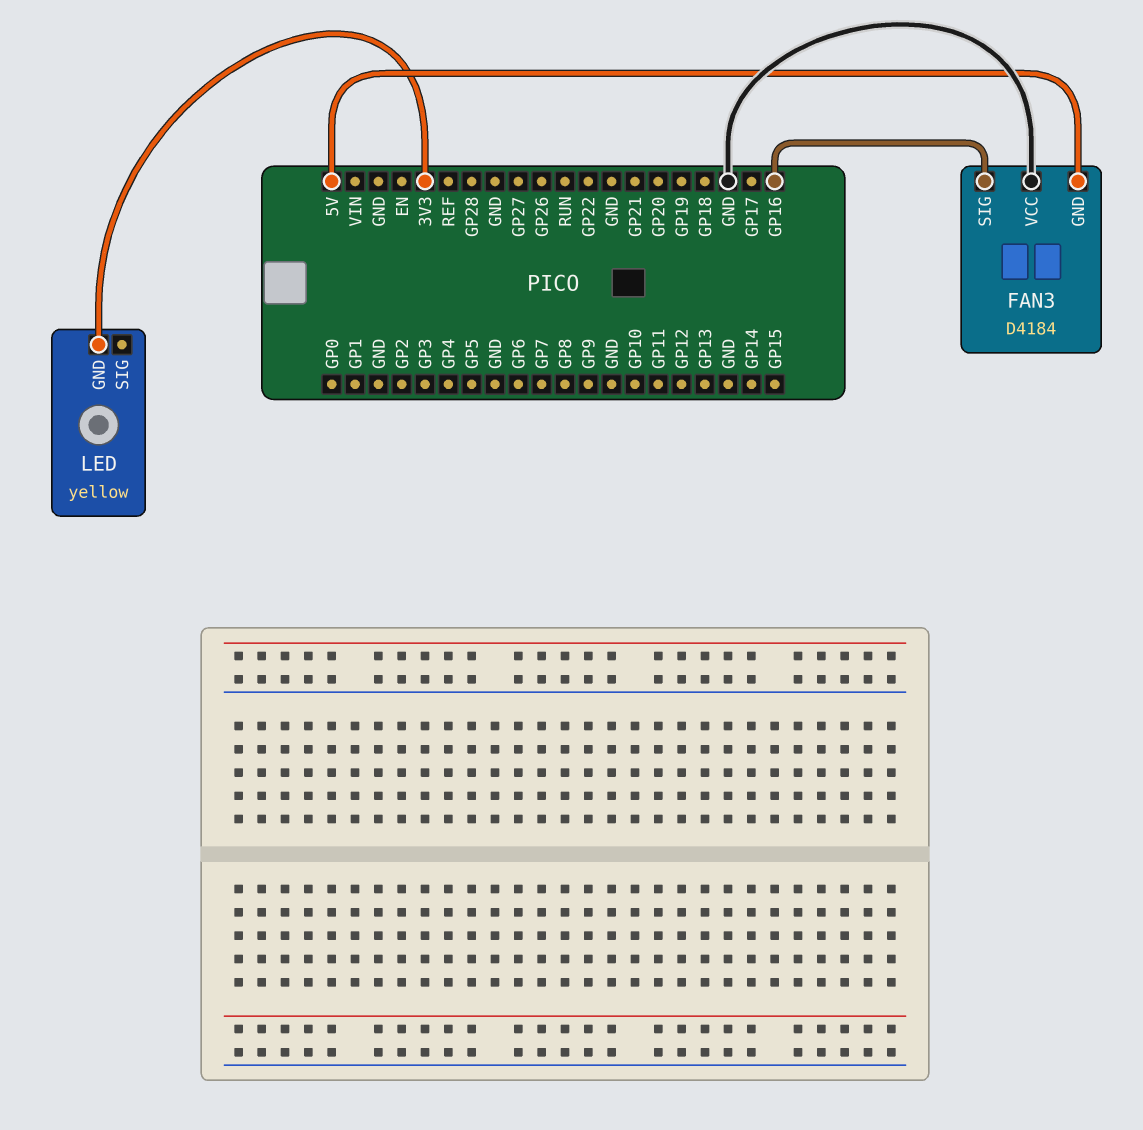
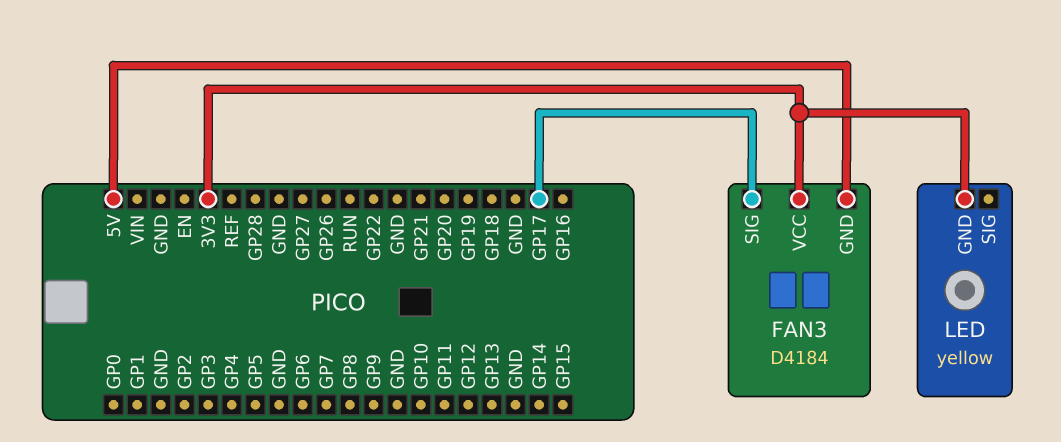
FAN3 pin SIG: GP16 -> GP17
FAN3 pin VCC: GND -> 3V3

